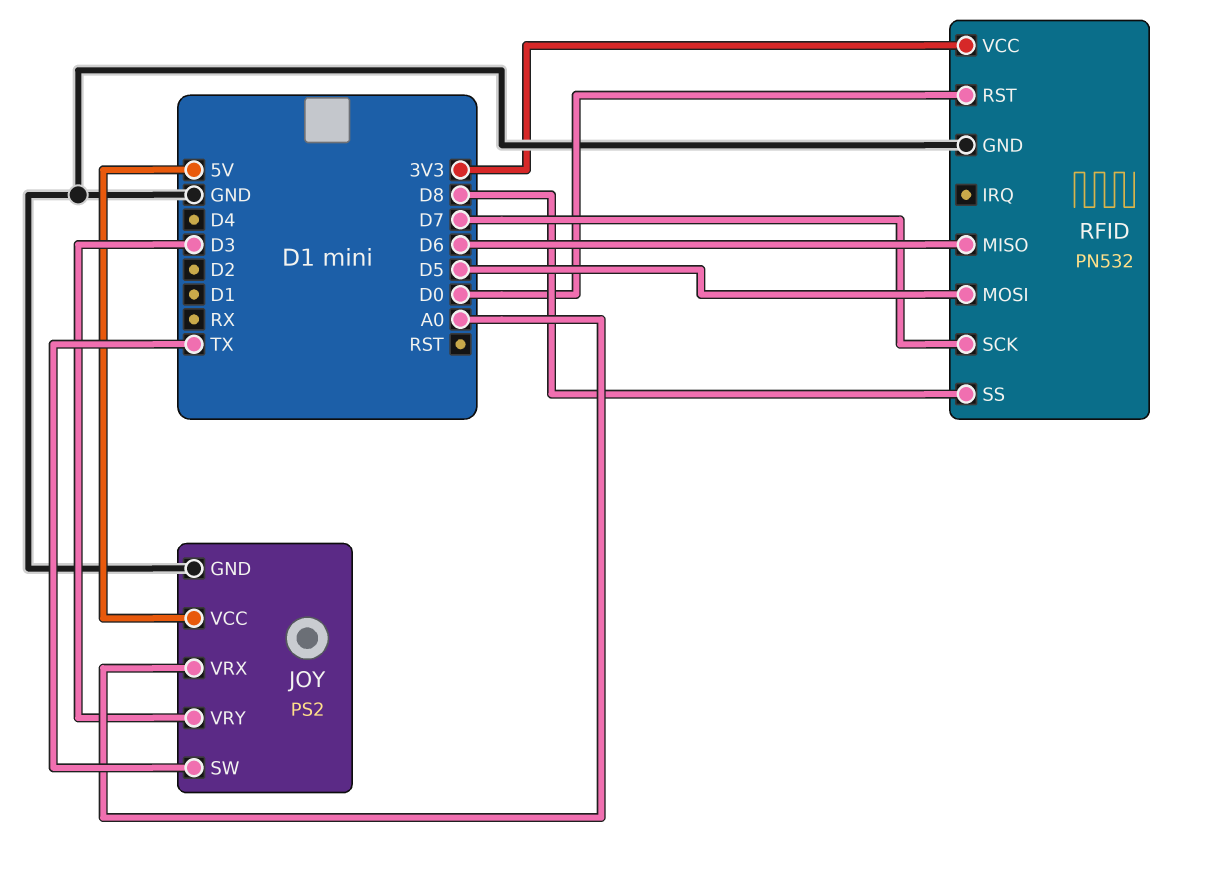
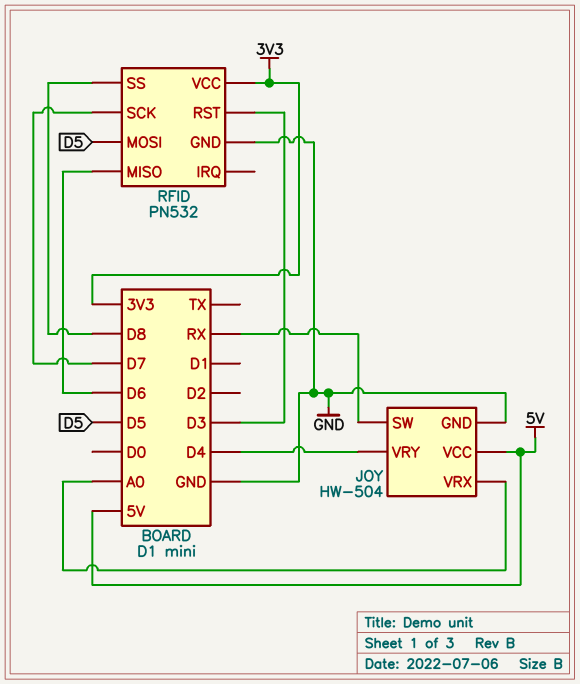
JOY: PS2 -> HW-504
JOY pin SW: TX -> RX
JOY pin VRY: D3 -> D4
RFID pin RST: D0 -> D3

